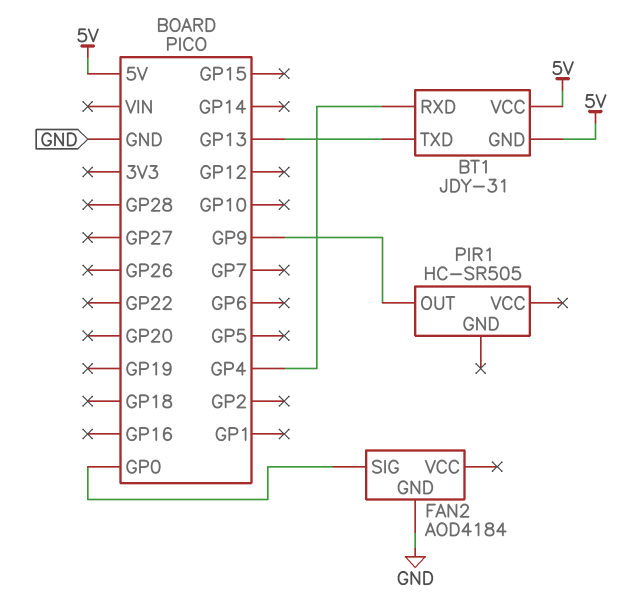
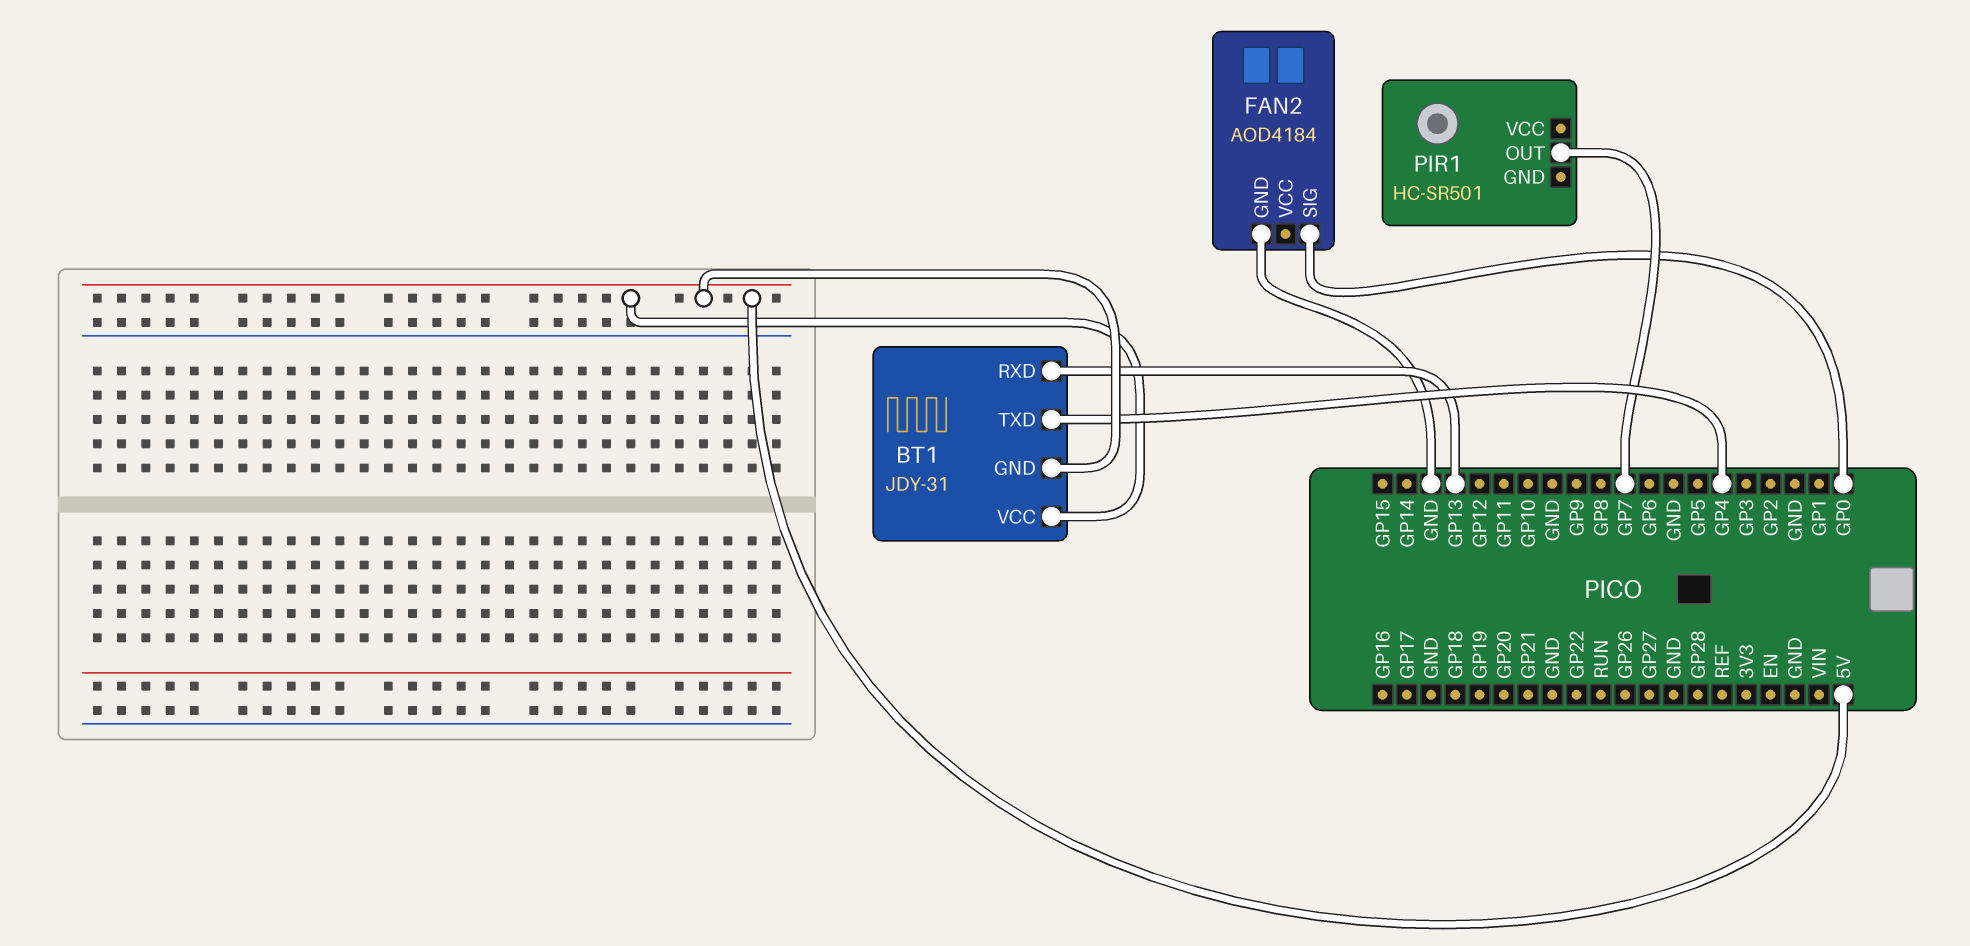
BT1 pin RXD: GP4 -> GP13
BT1 pin TXD: GP13 -> GP4
PIR1: HC-SR505 -> HC-SR501
PIR1 pin OUT: GP9 -> GP7

